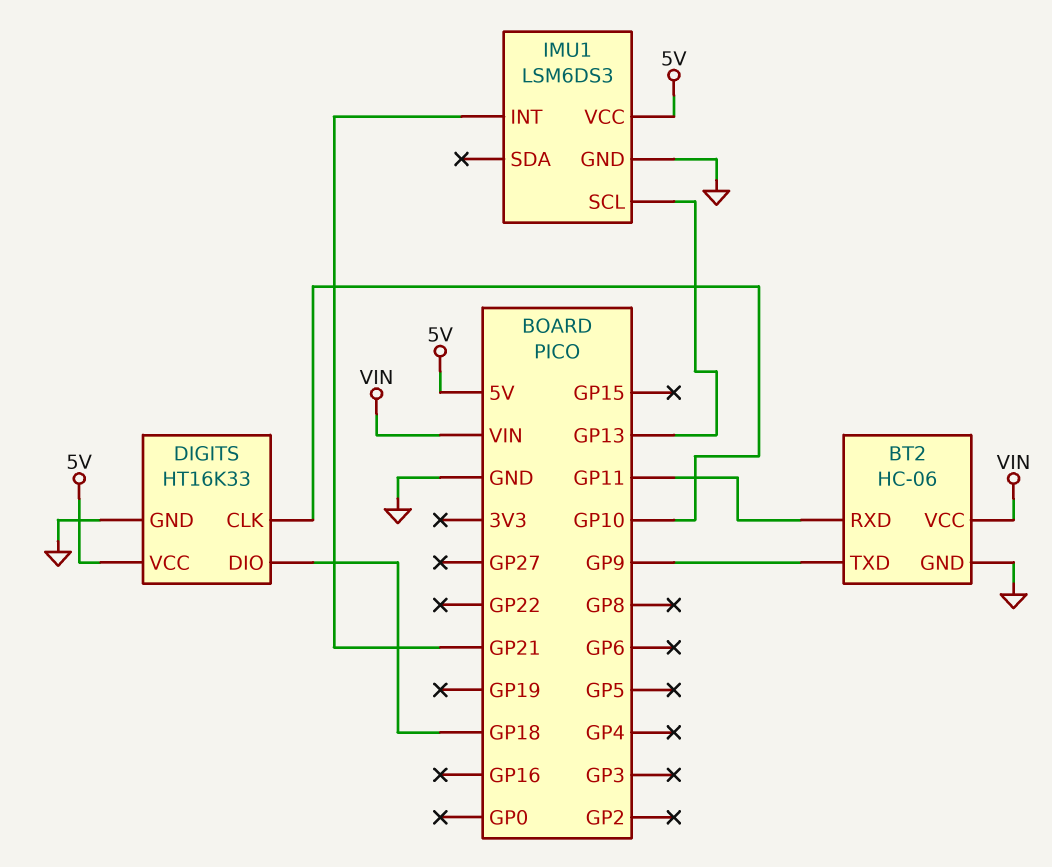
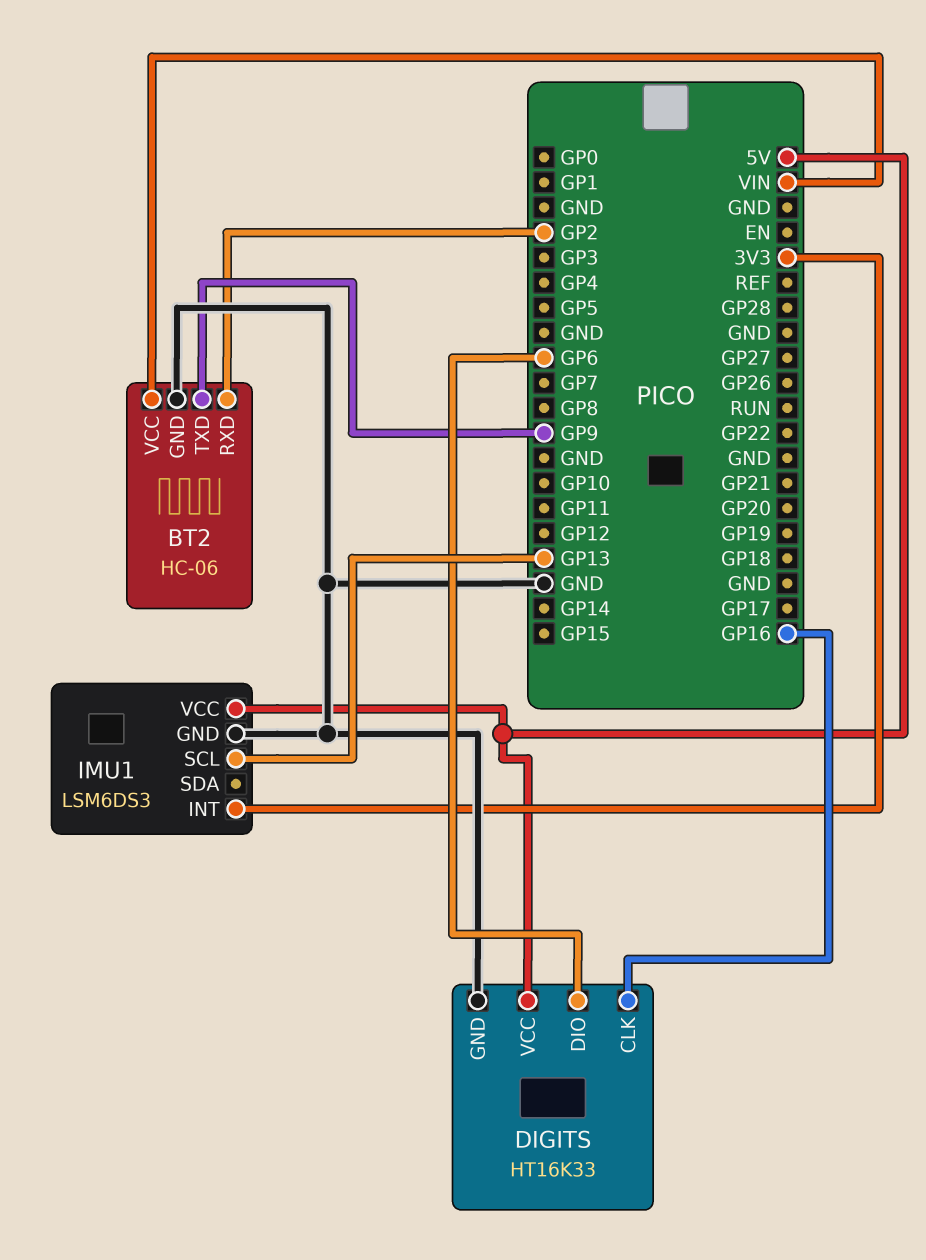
BT2 pin RXD: GP11 -> GP2
DIGITS pin CLK: GP10 -> GP16
DIGITS pin DIO: GP18 -> GP6
IMU1 pin INT: GP21 -> 3V3

